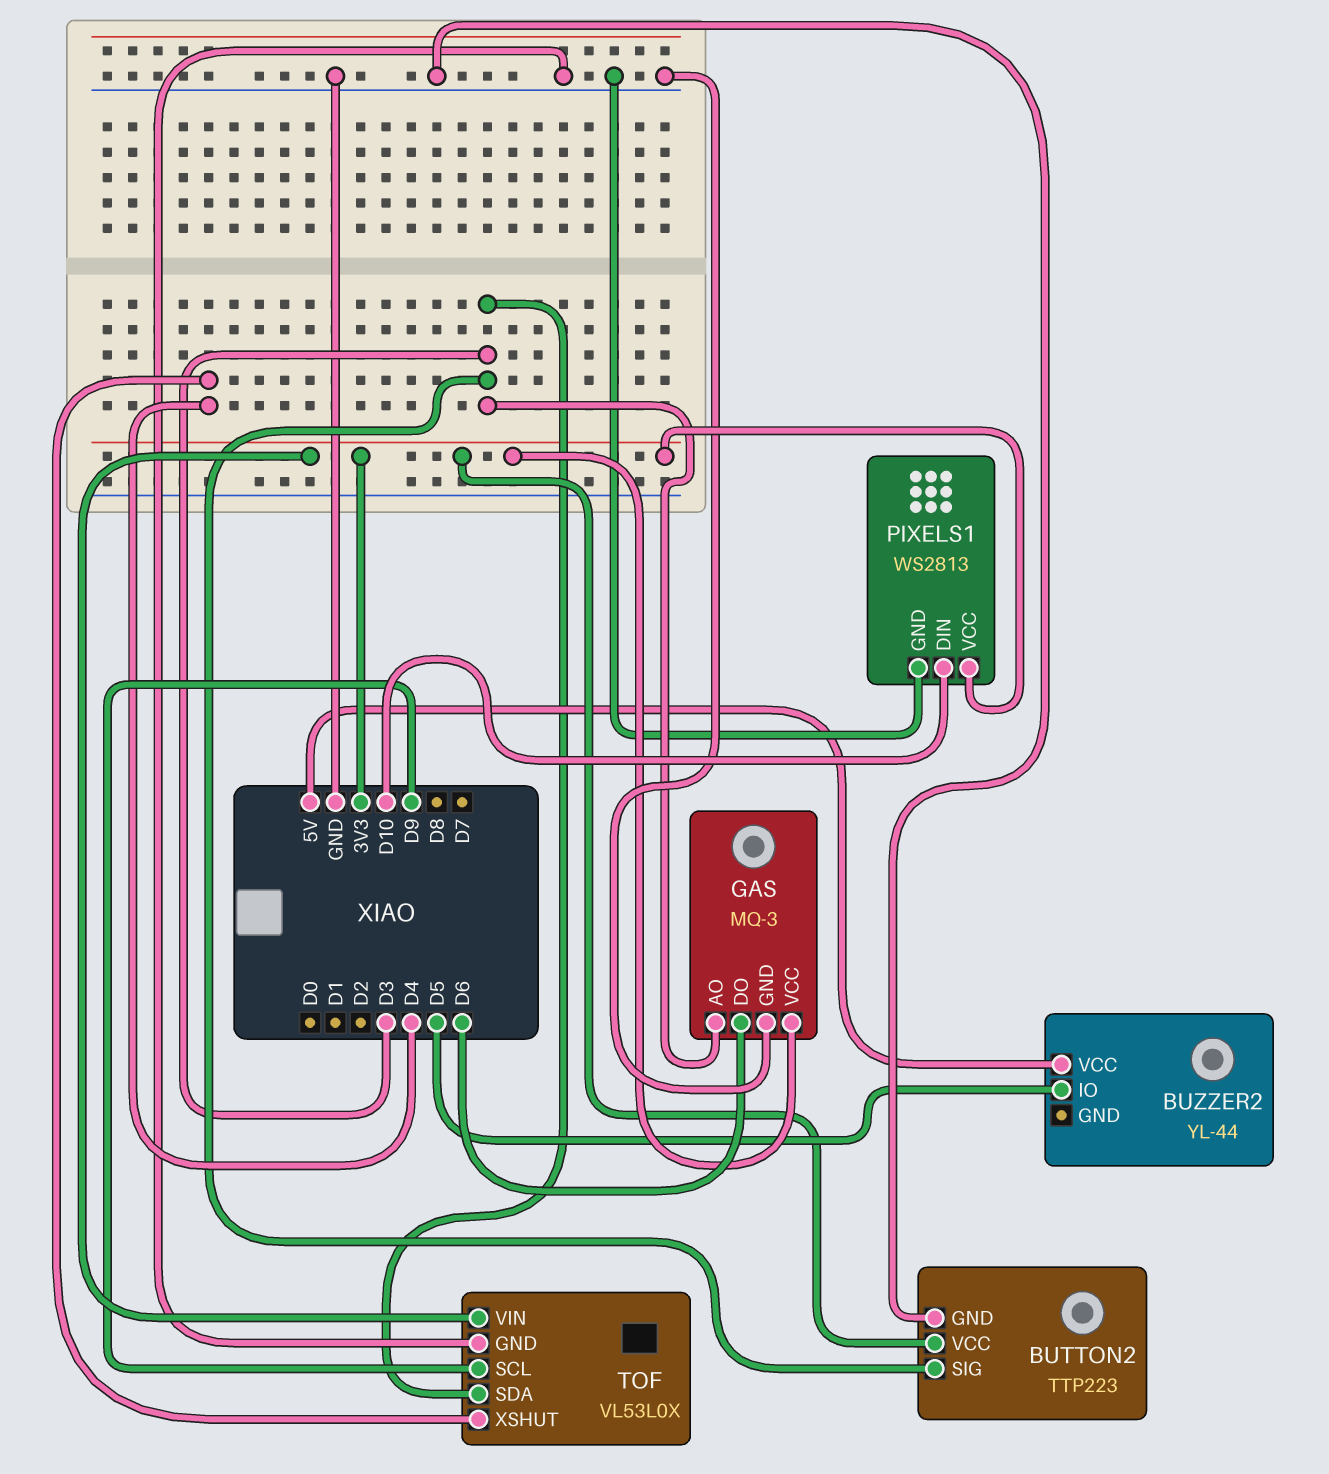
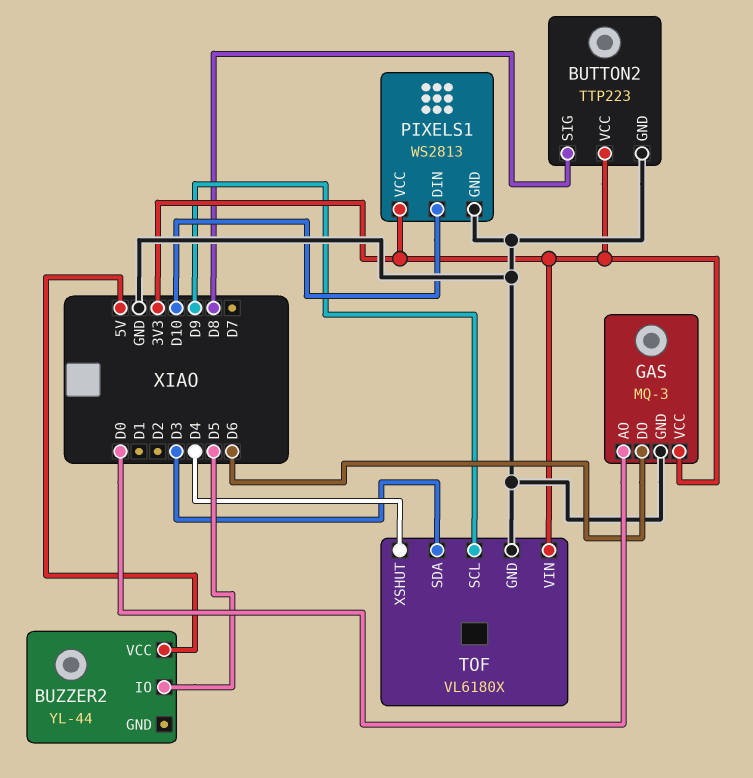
BUTTON2 pin SIG: D3 -> D8
GAS pin AO: D3 -> D0
TOF: VL53L0X -> VL6180X

